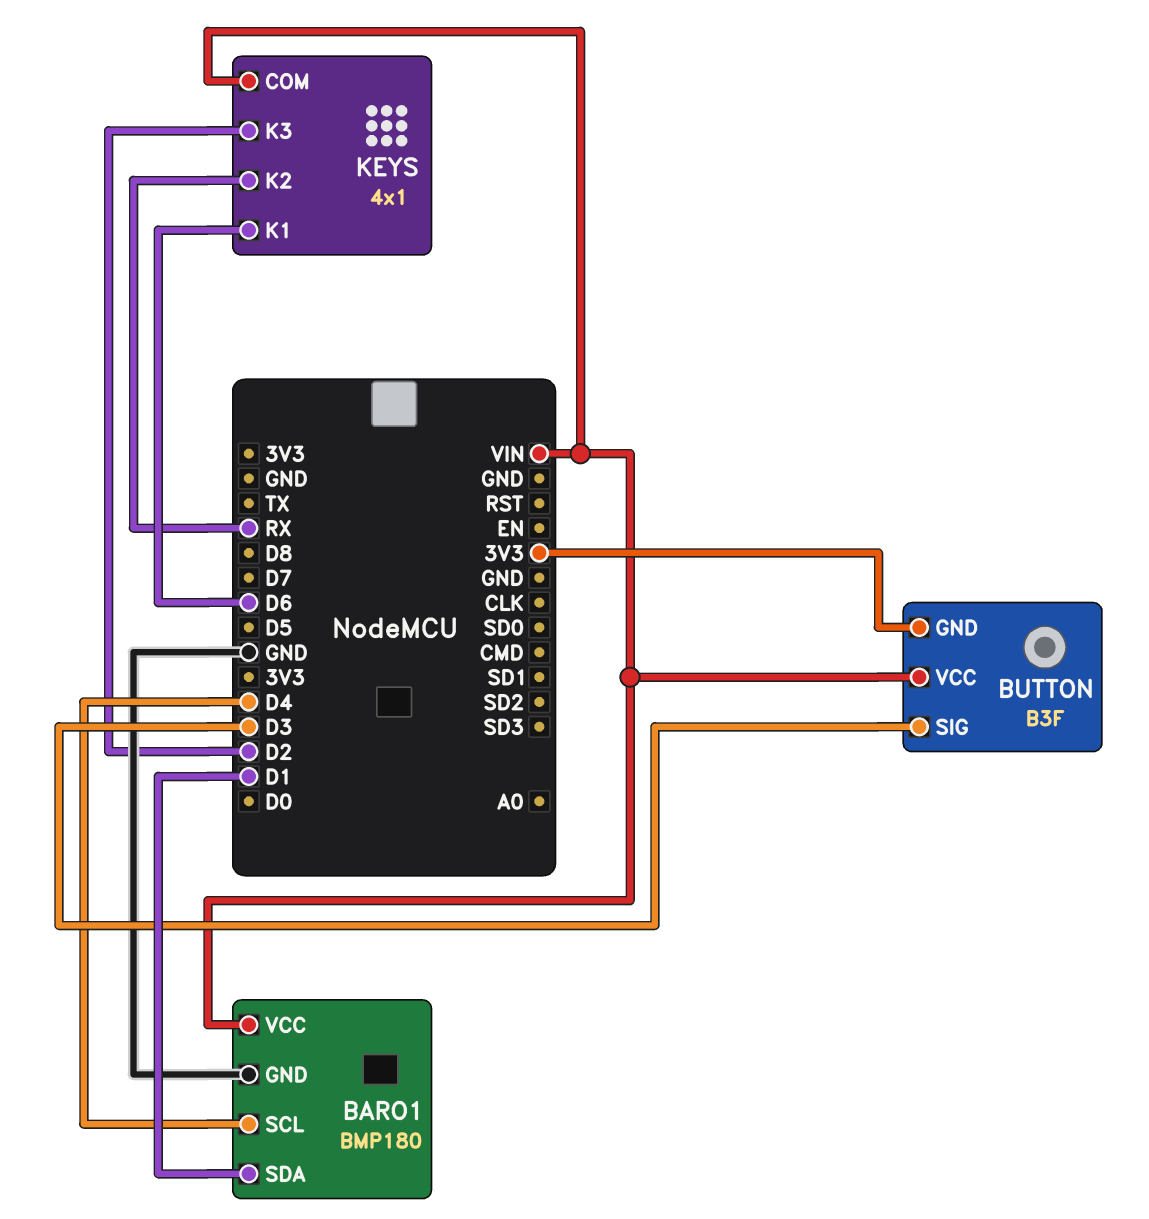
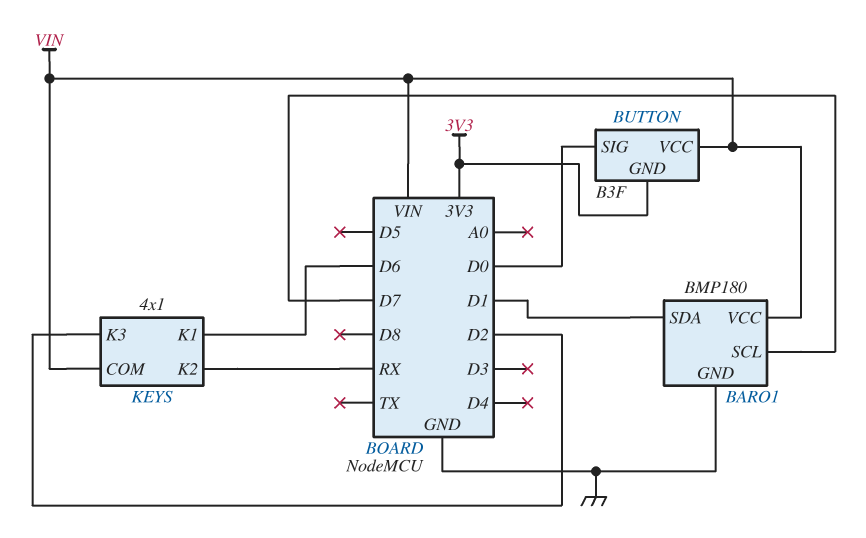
BARO1 pin SCL: D4 -> D7
BUTTON pin SIG: D3 -> D0

